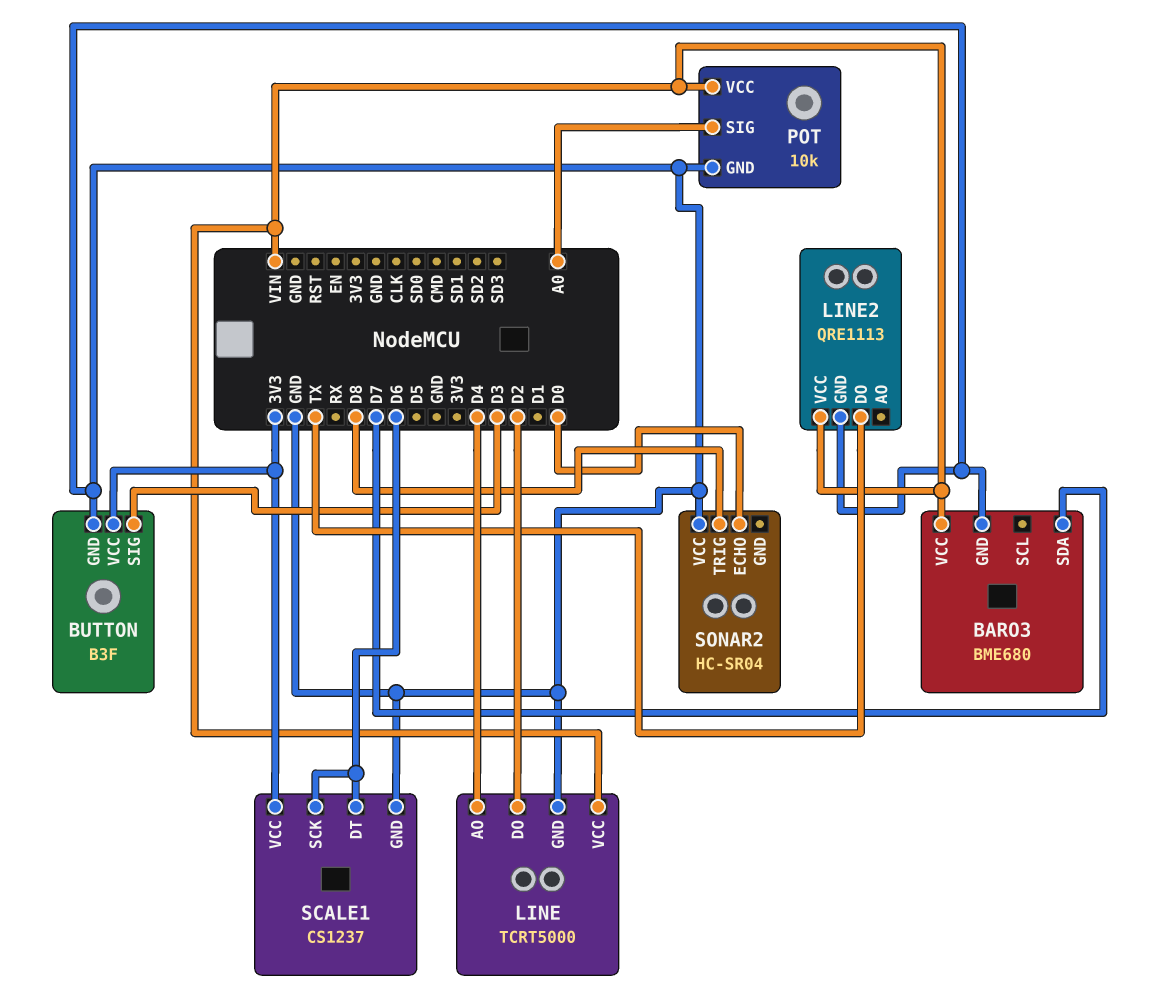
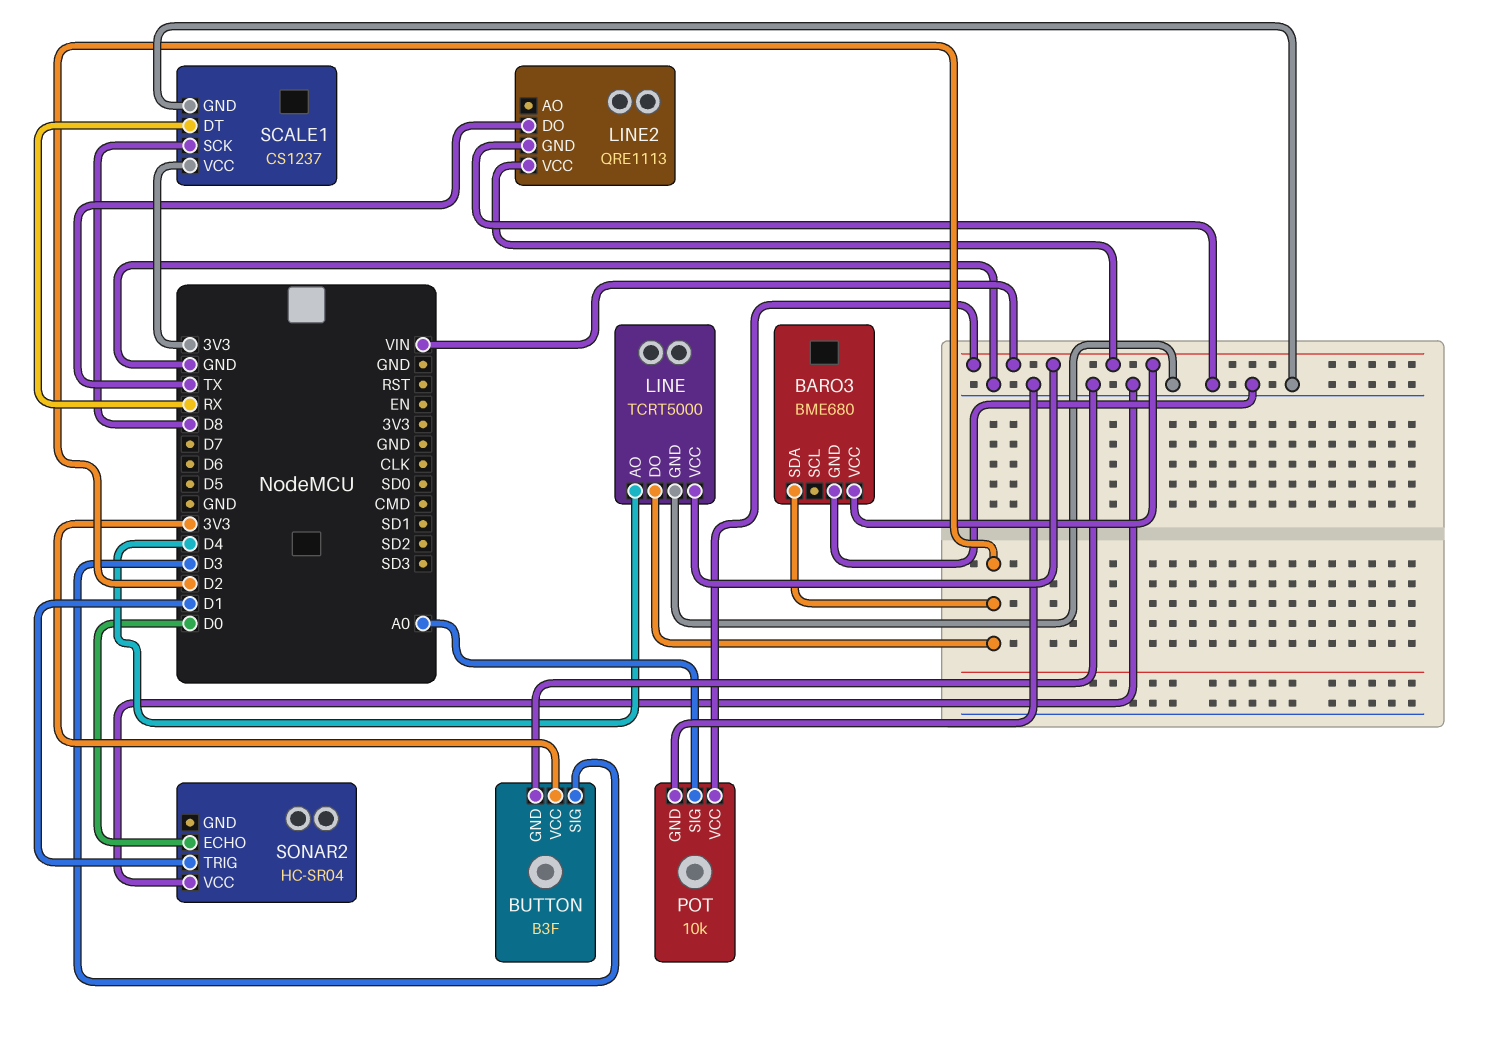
BARO3 pin SDA: D7 -> D2
SCALE1 pin DT: D6 -> RX
SCALE1 pin SCK: D6 -> D8
SONAR2 pin TRIG: D8 -> D1

